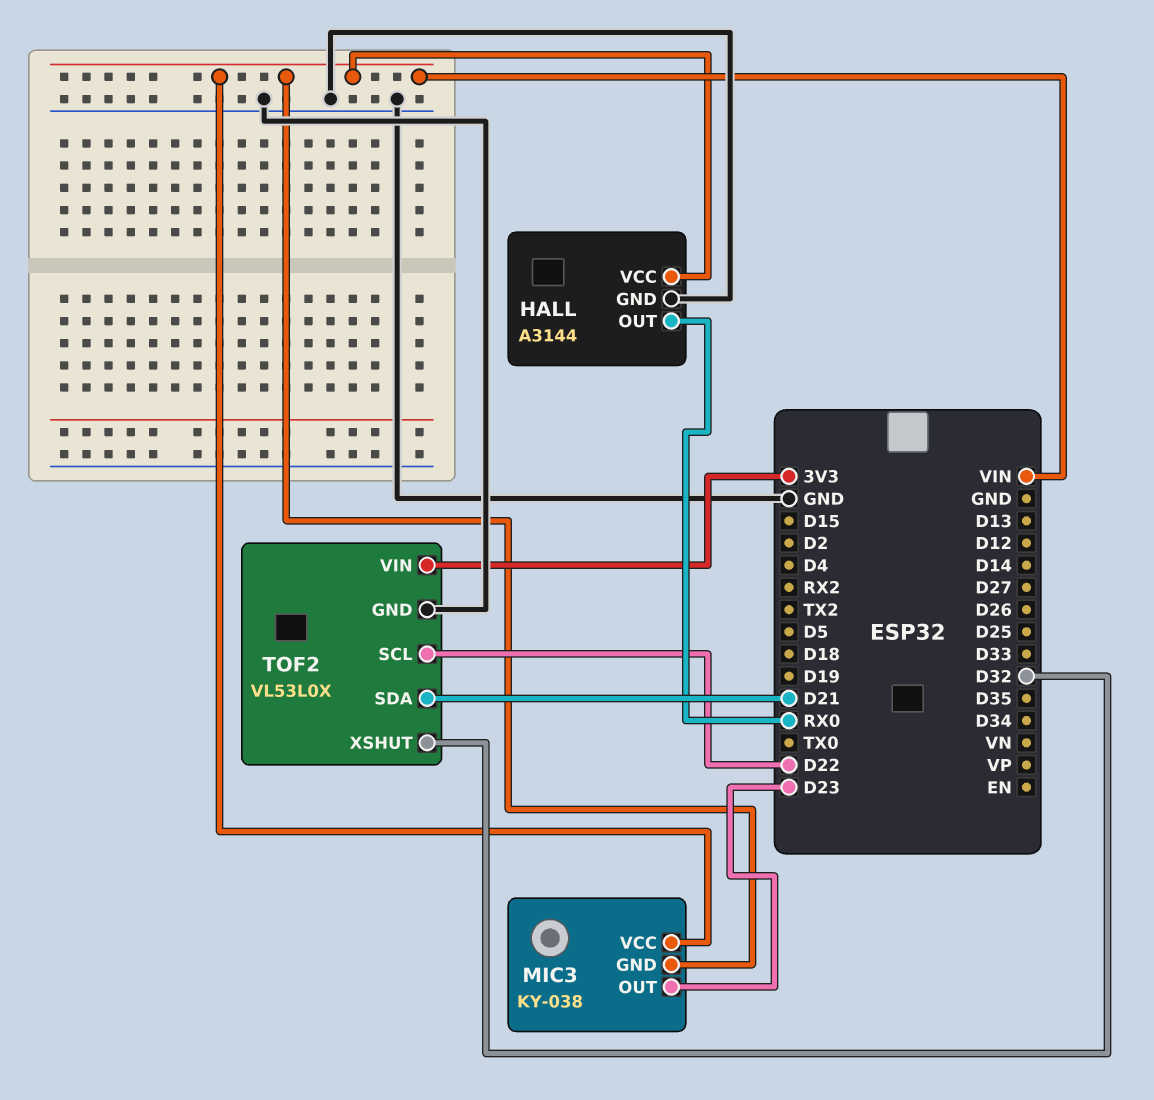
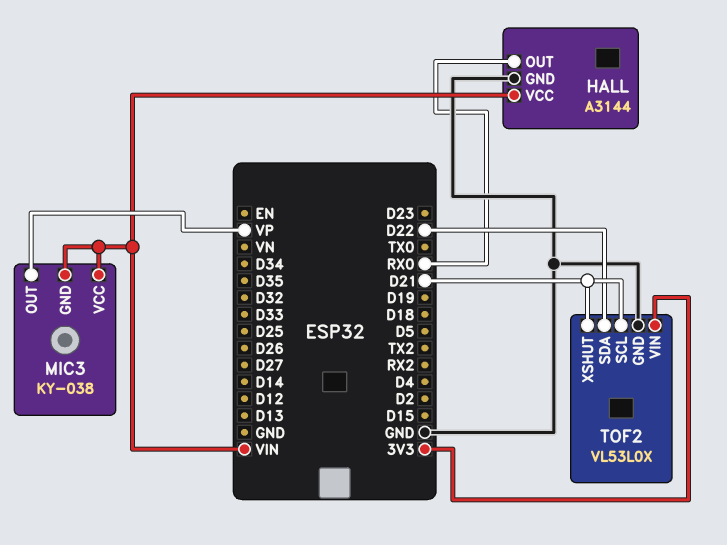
MIC3 pin OUT: D23 -> VP
TOF2 pin SCL: D22 -> D21
TOF2 pin SDA: D21 -> D22
TOF2 pin XSHUT: D32 -> D21

